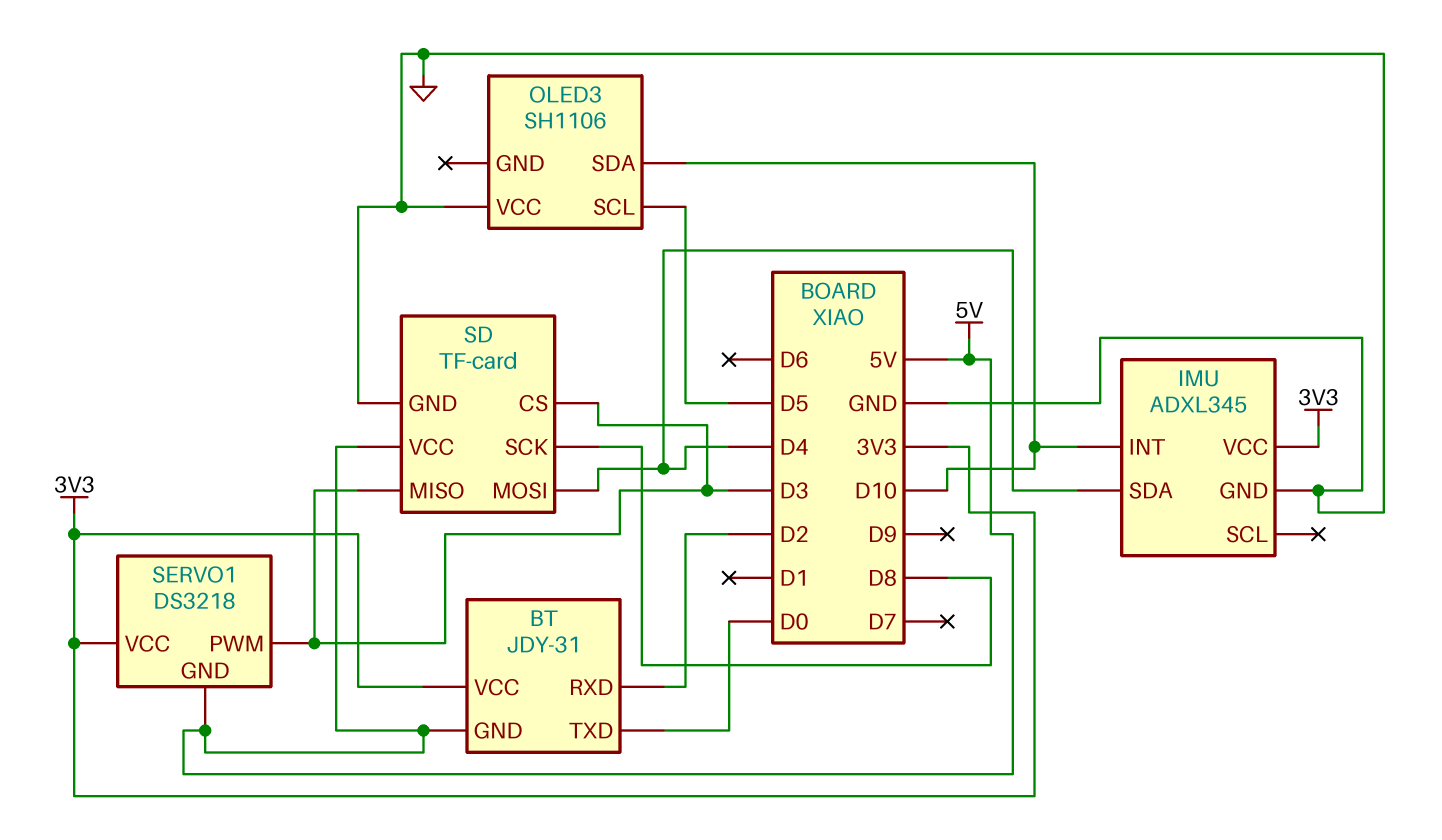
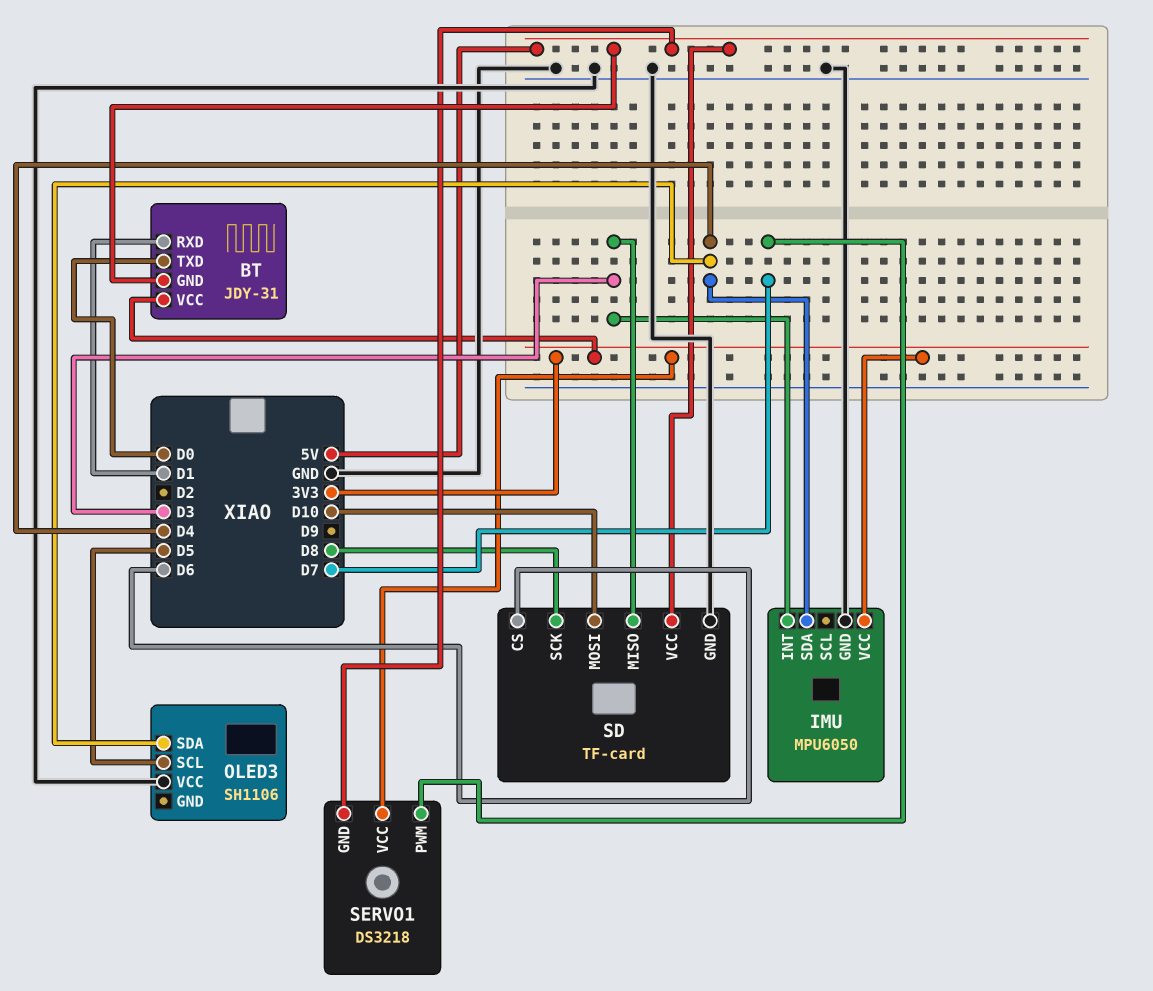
BT pin RXD: D2 -> D1
IMU: ADXL345 -> MPU6050
IMU pin INT: D10 -> D3
OLED3 pin SDA: D10 -> D4
SD pin CS: D3 -> D6
SD pin MOSI: D4 -> D10
SERVO1 pin PWM: D3 -> D7

